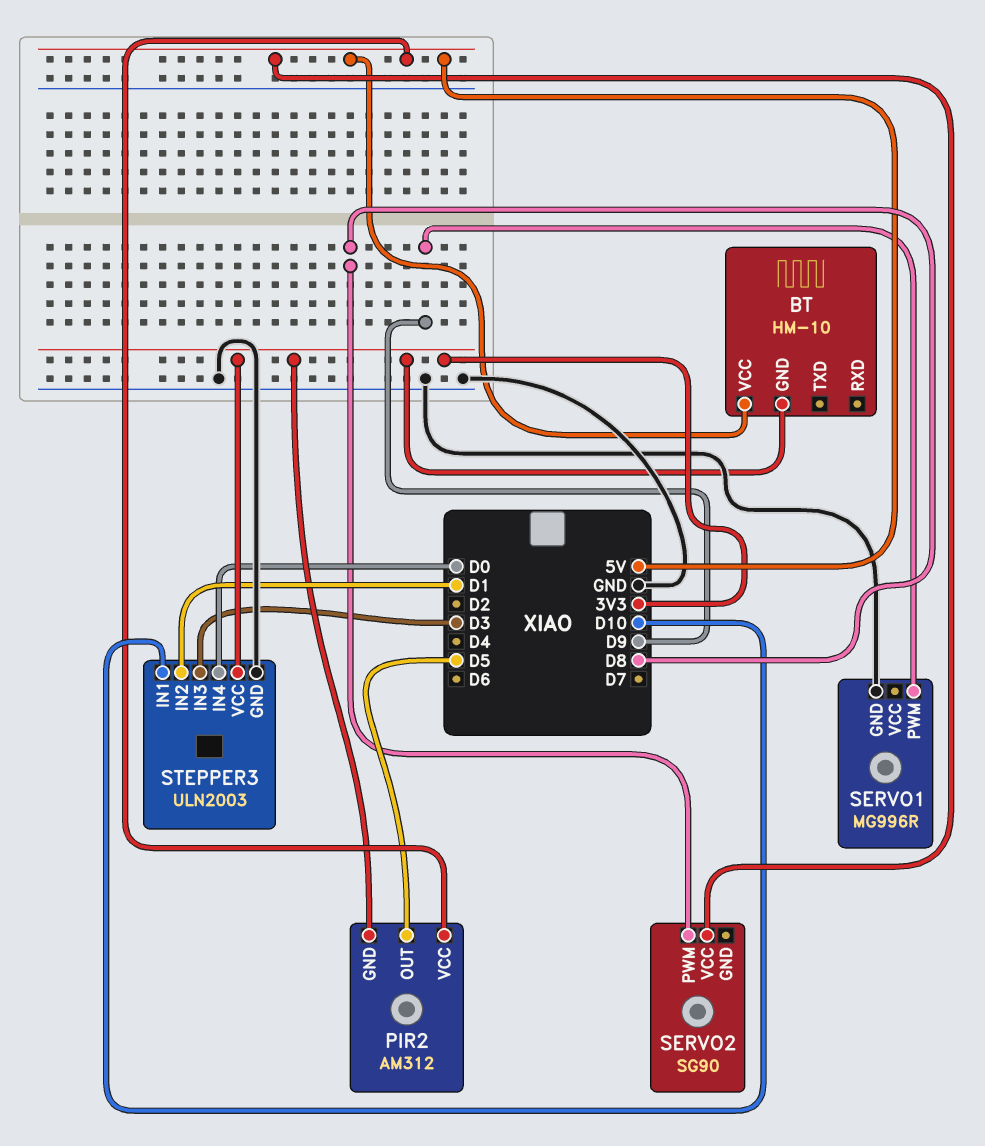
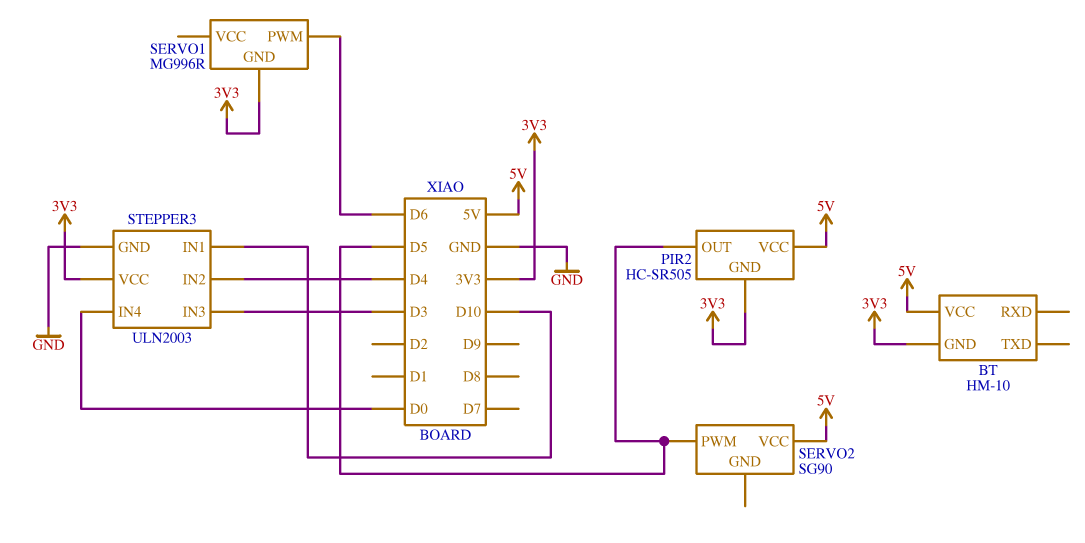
PIR2: AM312 -> HC-SR505
SERVO1 pin GND: GND -> 3V3
SERVO1 pin PWM: D9 -> D6
SERVO2 pin PWM: D8 -> D5
STEPPER3 pin IN2: D1 -> D4

